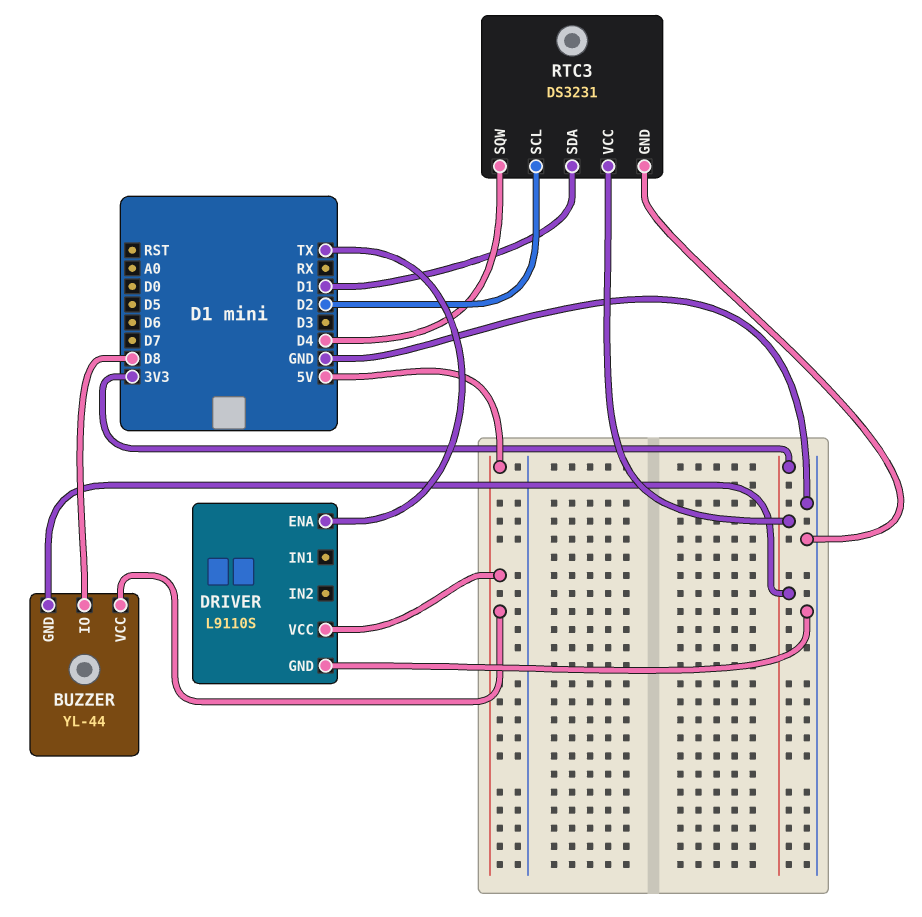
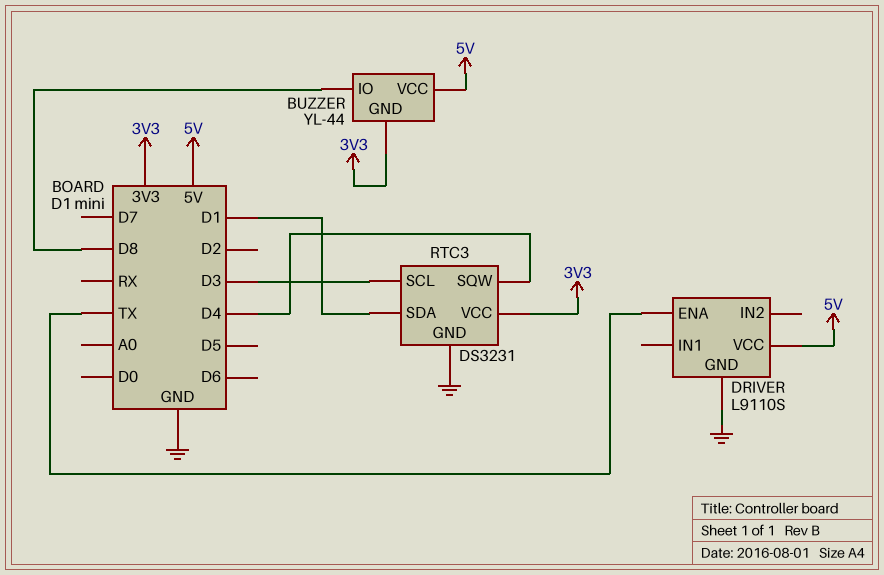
RTC3 pin SCL: D2 -> D3

